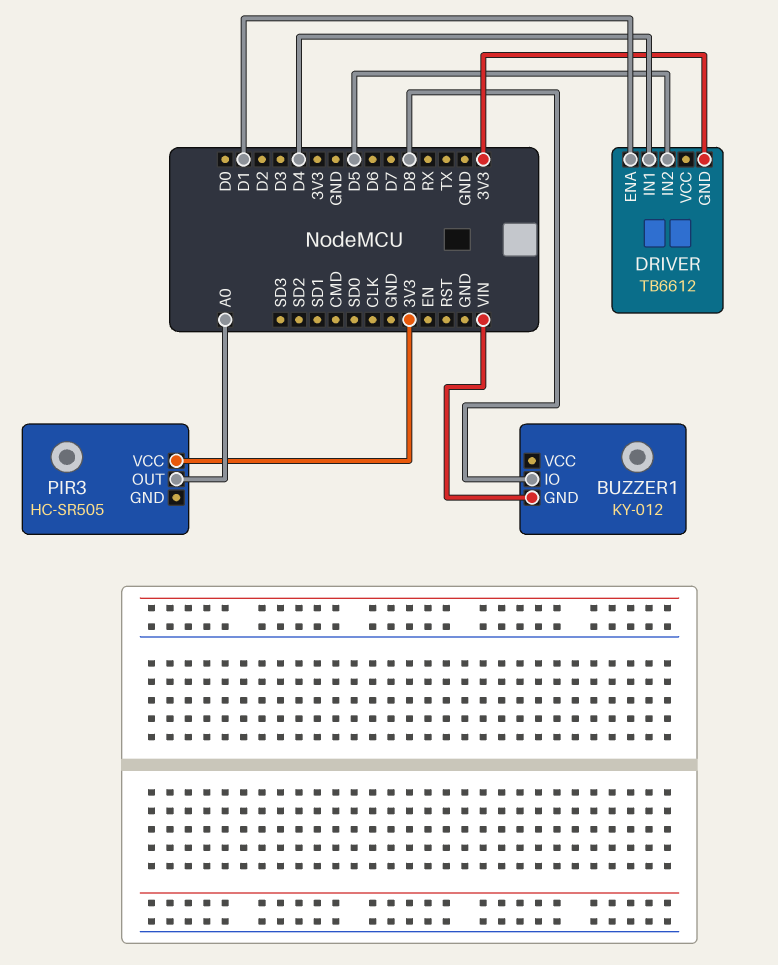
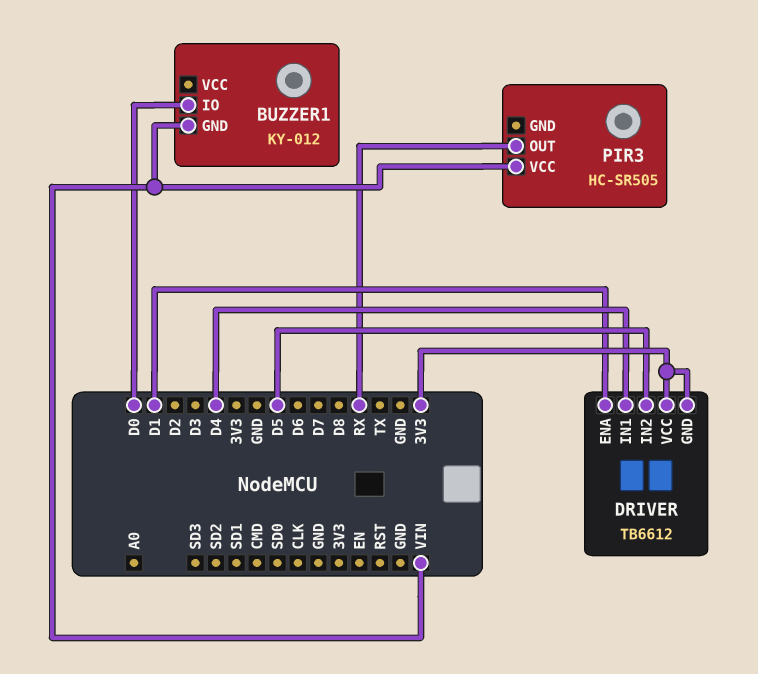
BUZZER1 pin IO: D8 -> D0
DRIVER pin VCC: none -> 3V3
PIR3 pin OUT: A0 -> RX
PIR3 pin VCC: 3V3 -> VIN

